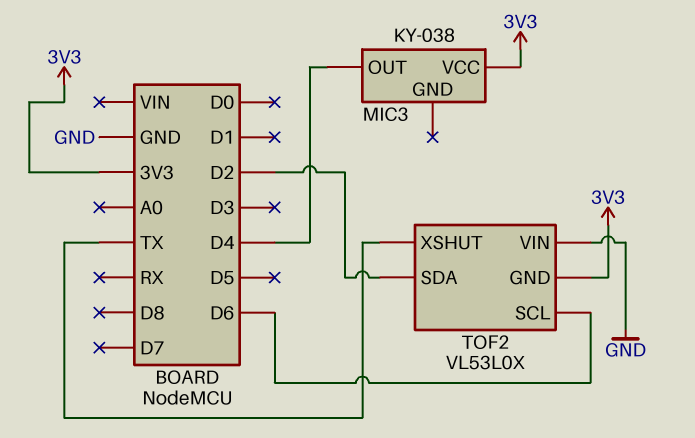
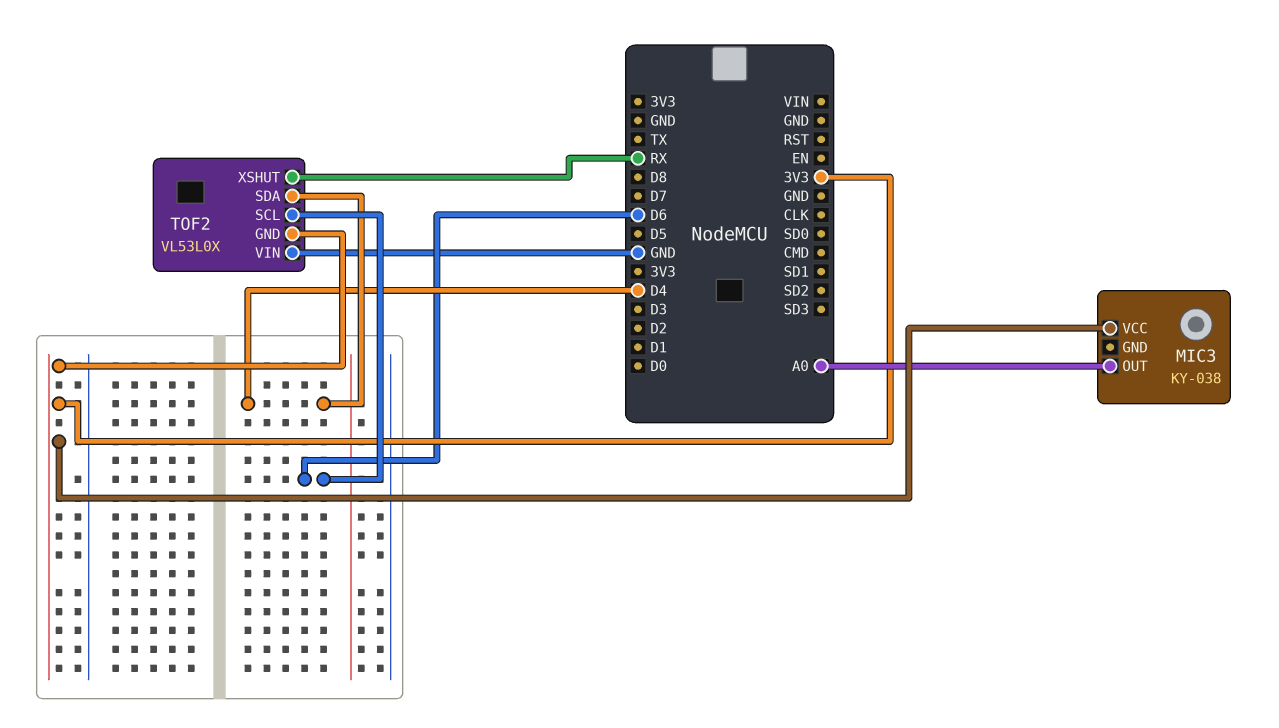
MIC3 pin OUT: D4 -> A0
TOF2 pin SDA: D2 -> D4
TOF2 pin XSHUT: TX -> RX

